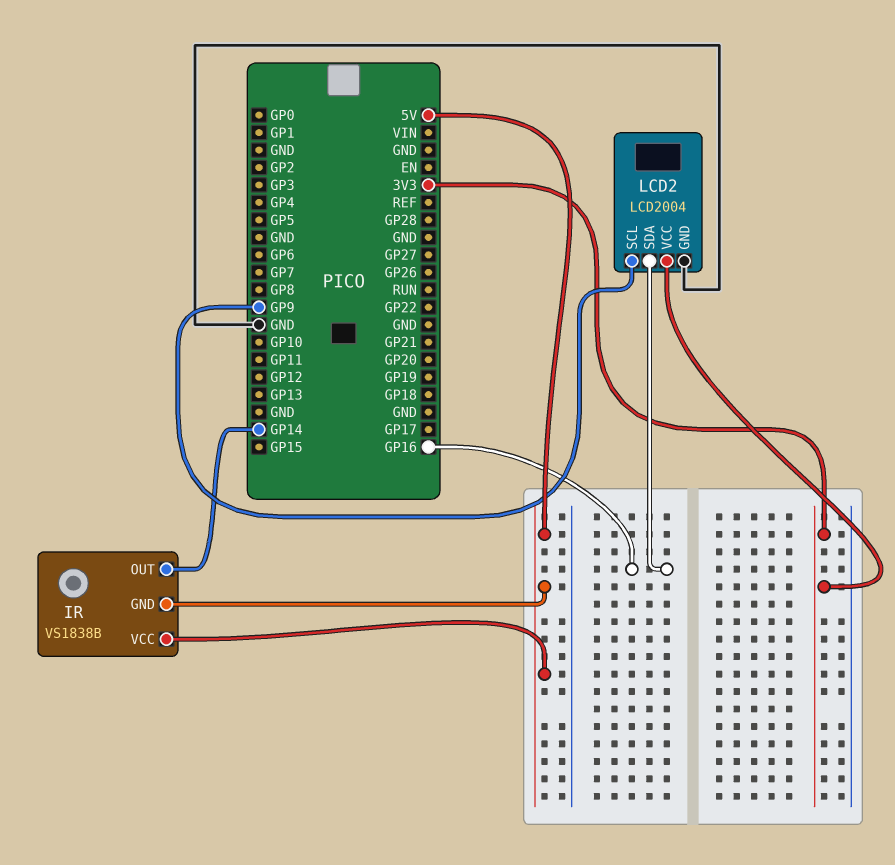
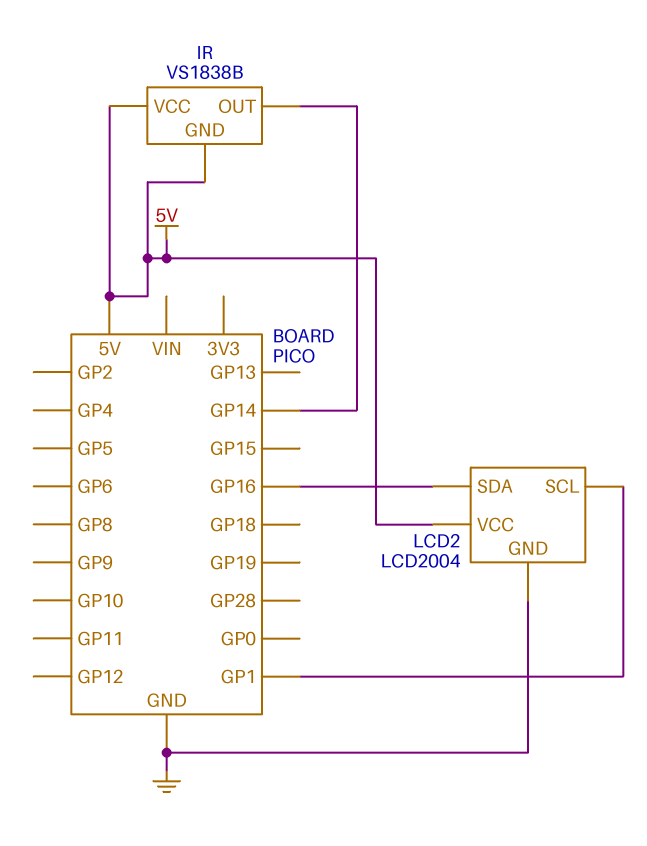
LCD2 pin SCL: GP9 -> GP1
LCD2 pin VCC: 3V3 -> 5V

